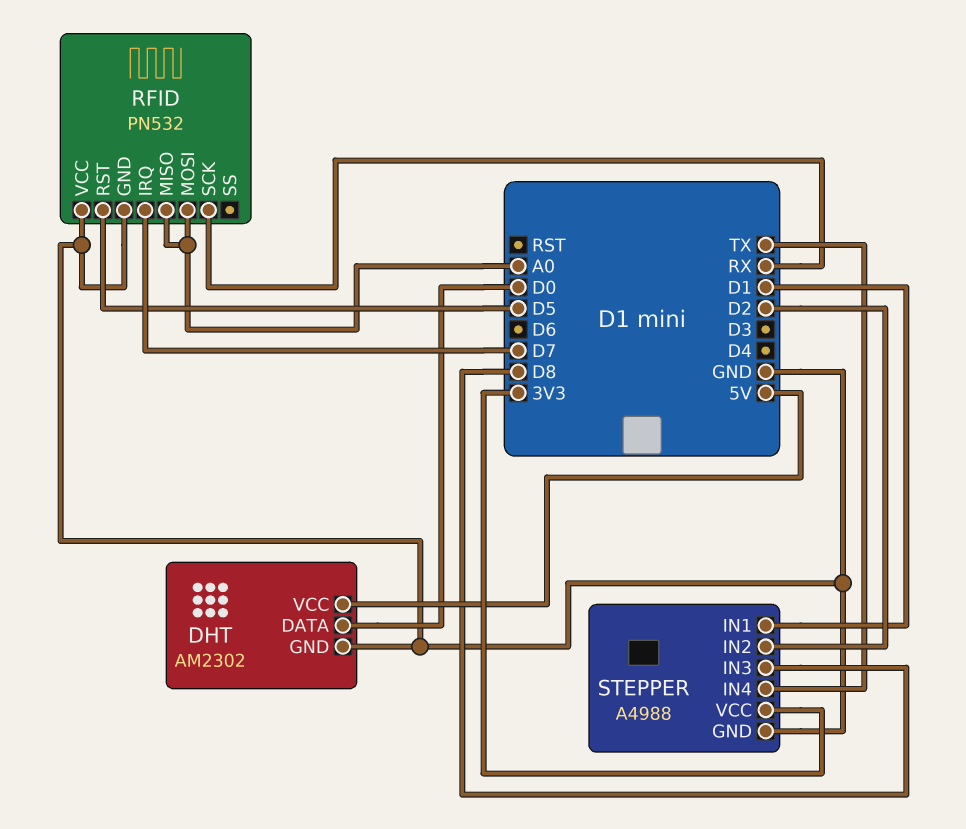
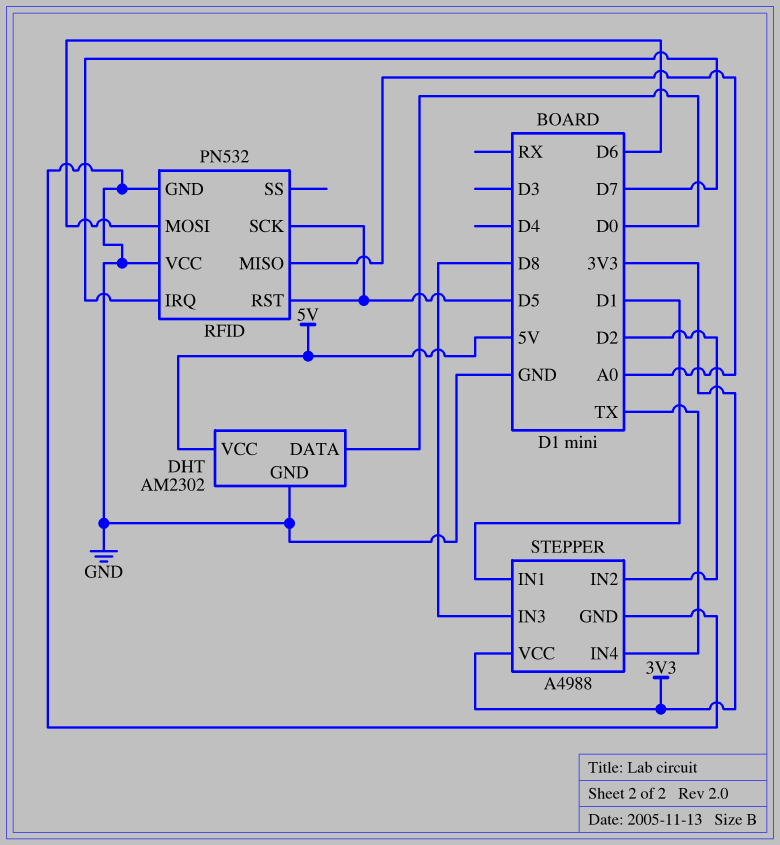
RFID pin MOSI: A0 -> D6
RFID pin SCK: RX -> D5

